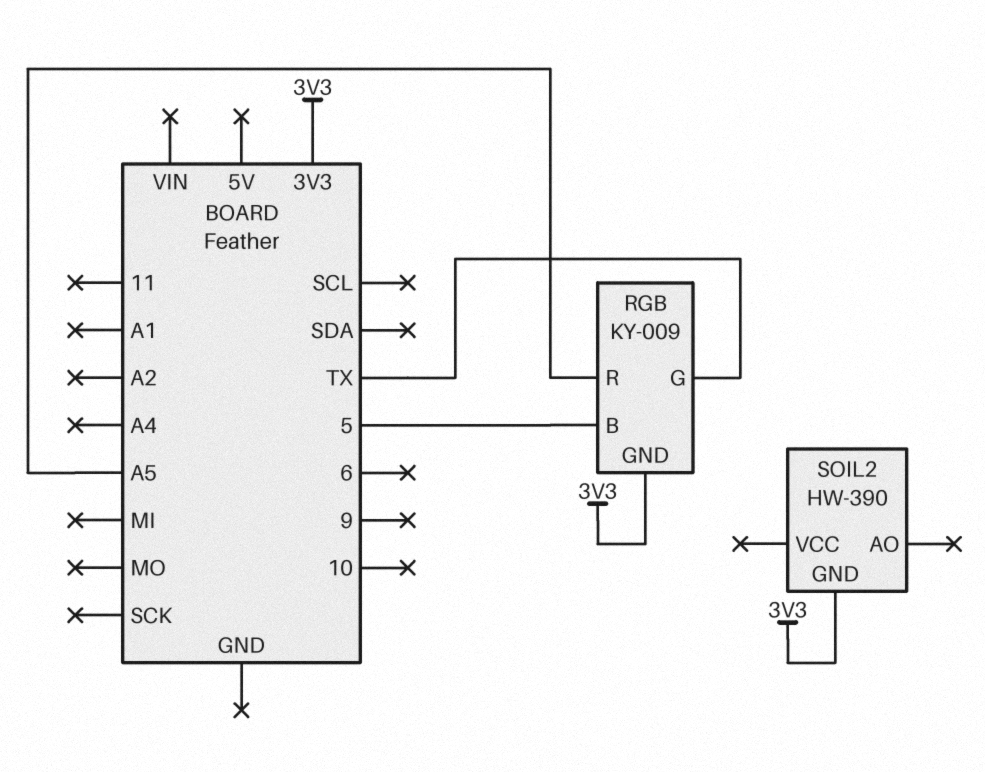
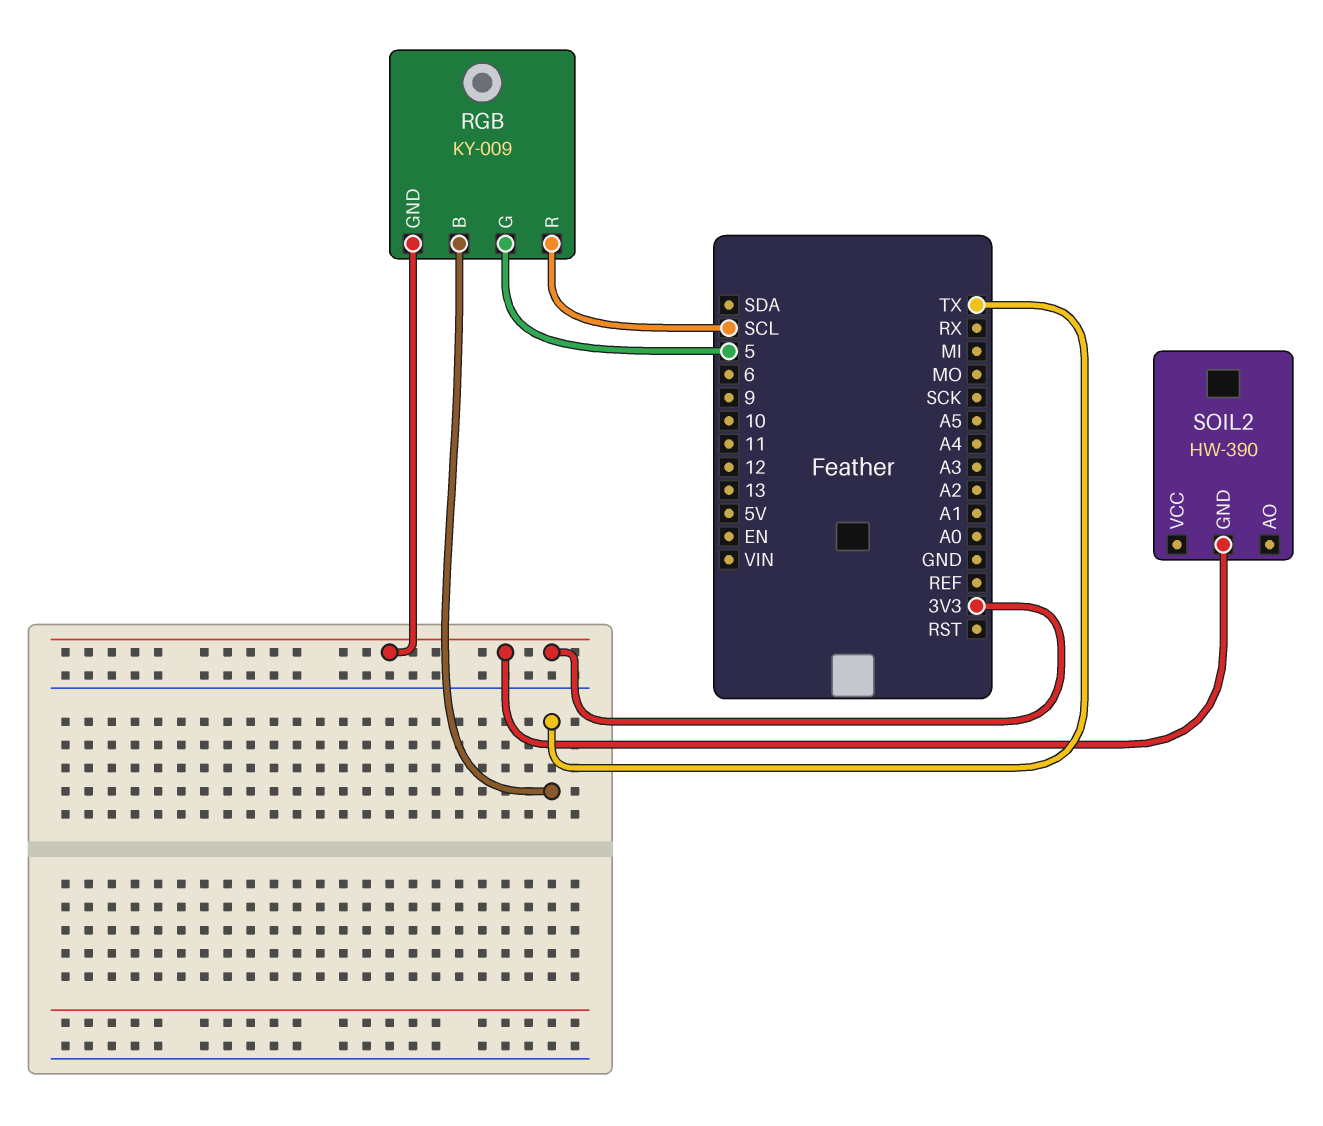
RGB pin B: 5 -> TX
RGB pin G: TX -> 5
RGB pin R: A5 -> SCL

